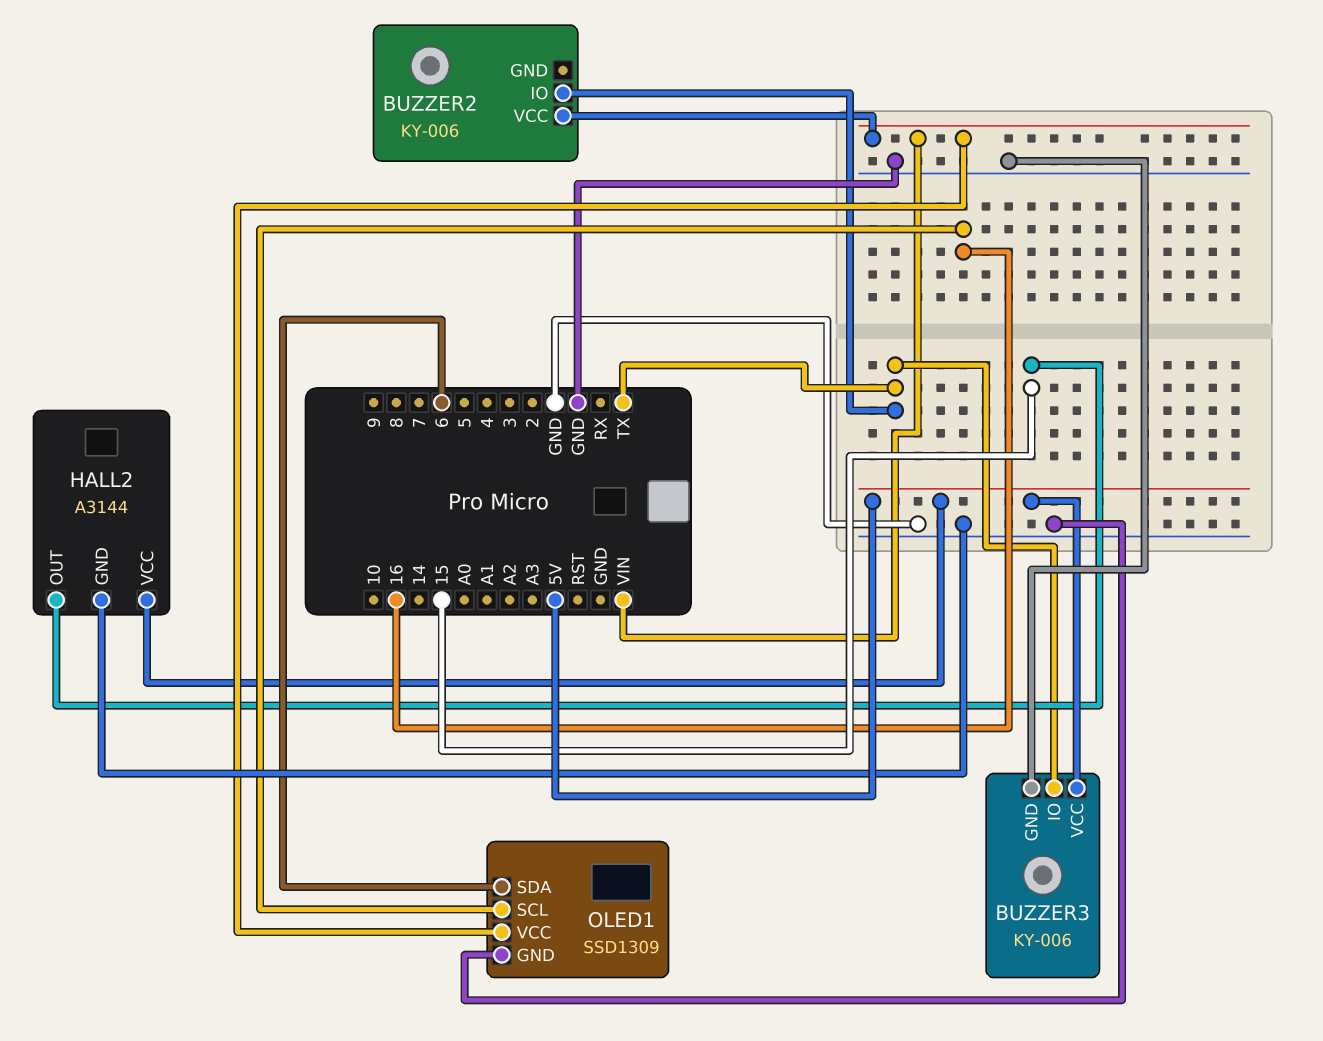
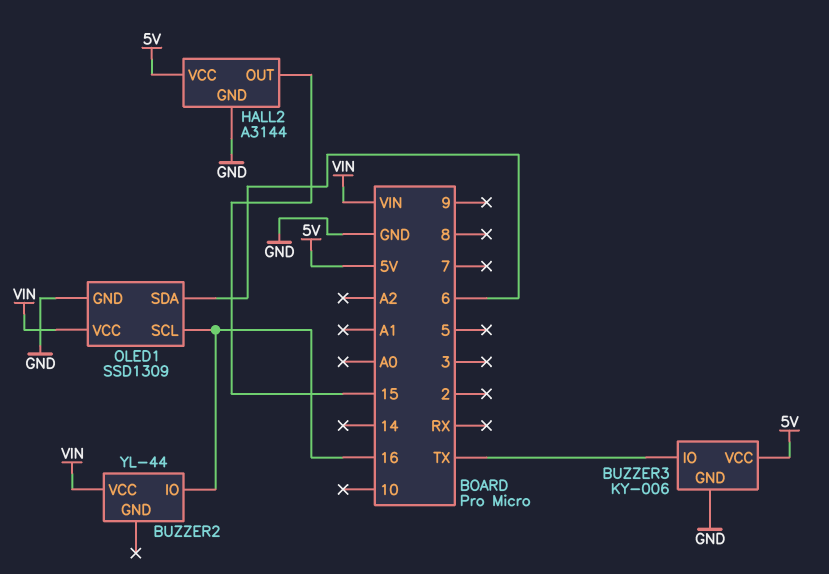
BUZZER2: KY-006 -> YL-44
BUZZER2 pin IO: TX -> 16

